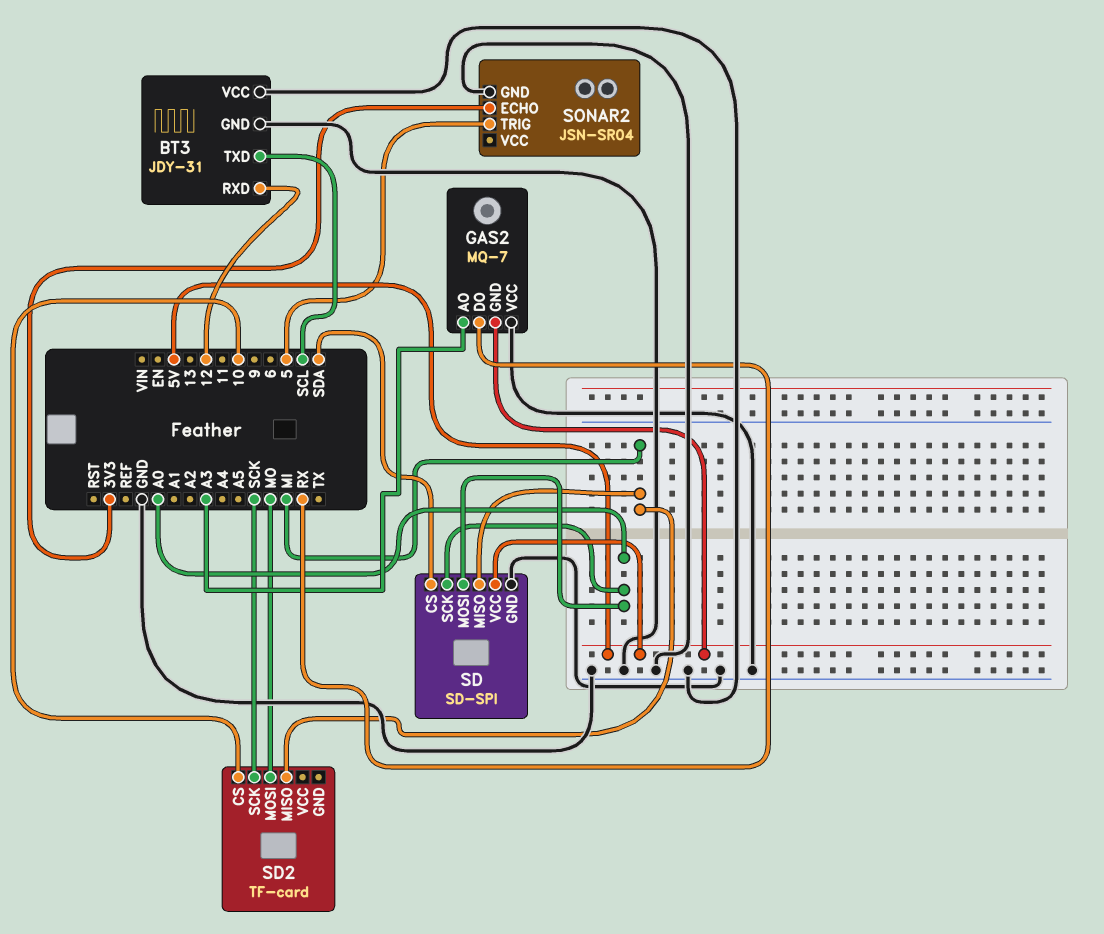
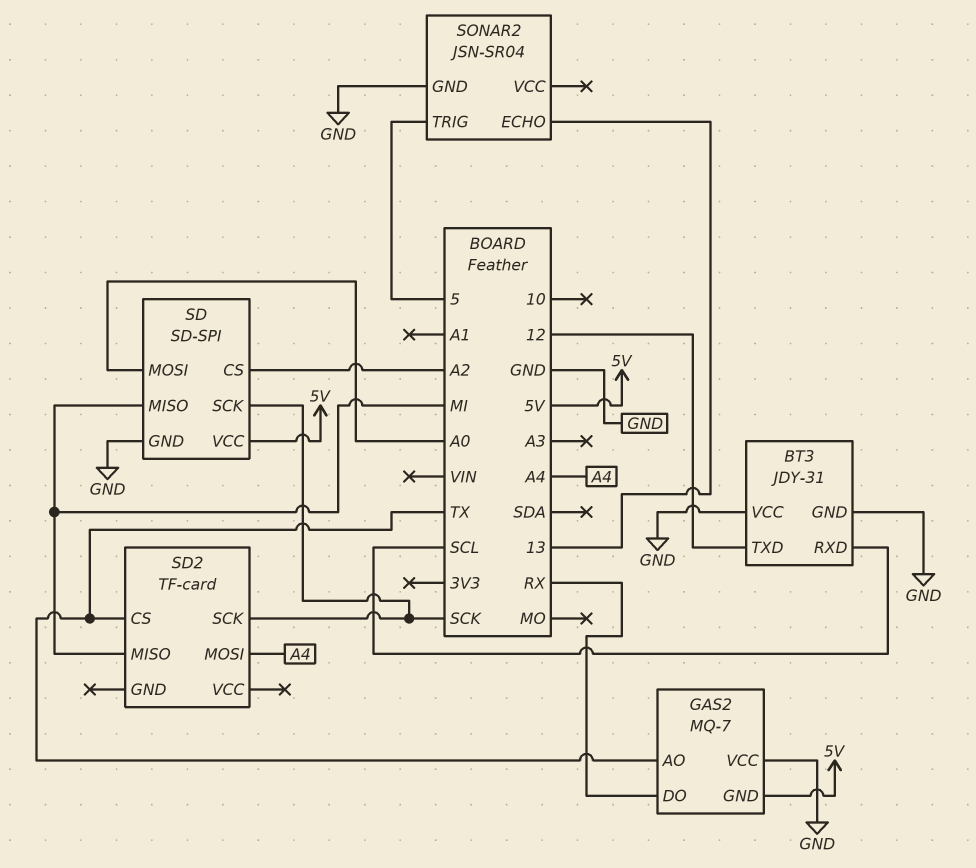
BT3 pin RXD: 12 -> SCL
BT3 pin TXD: SCL -> 12
GAS2 pin AO: A3 -> TX
SD pin CS: SDA -> A2
SD pin SCK: A0 -> SCK
SD2 pin CS: 10 -> TX
SD2 pin MOSI: MO -> A4
SONAR2 pin ECHO: 3V3 -> 13

